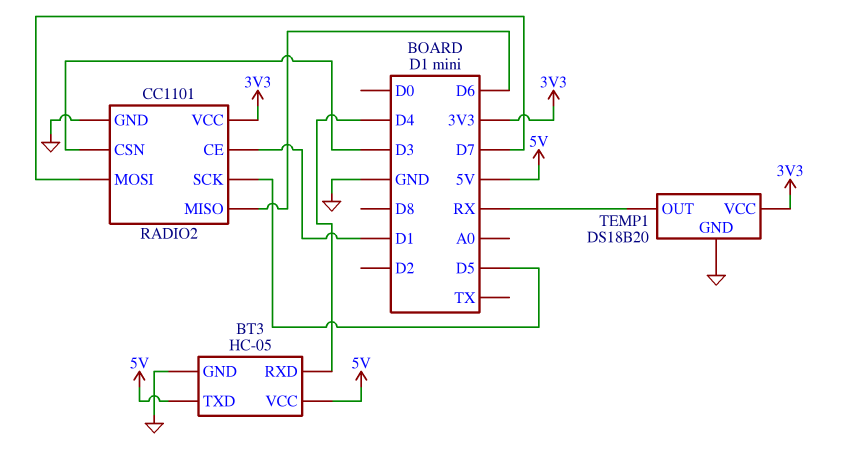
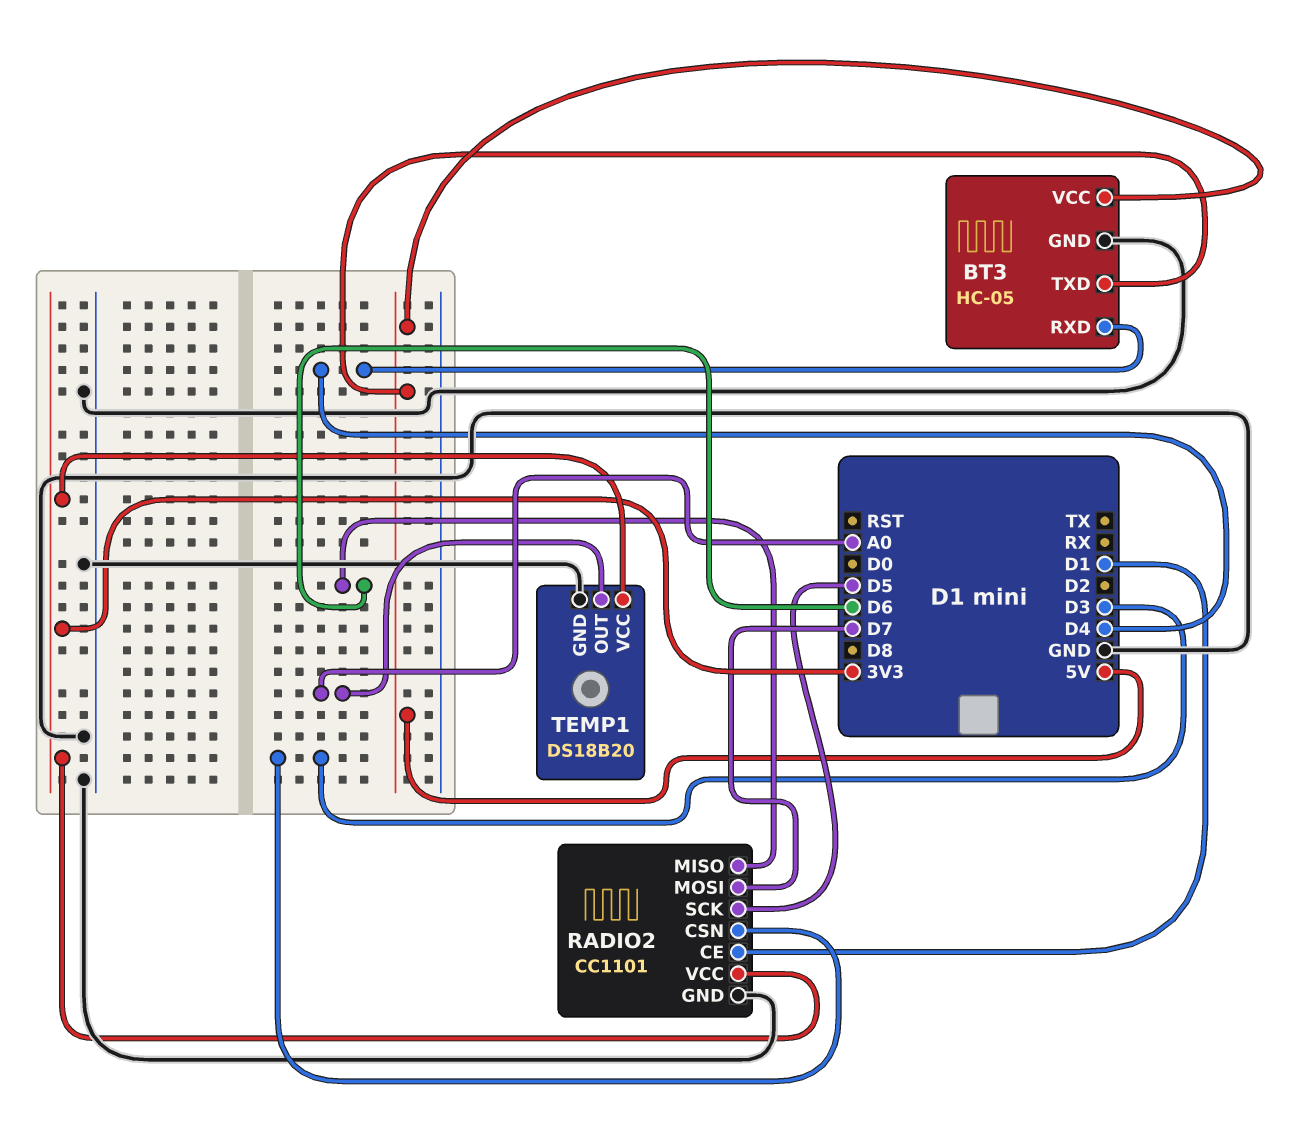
TEMP1 pin OUT: RX -> A0

